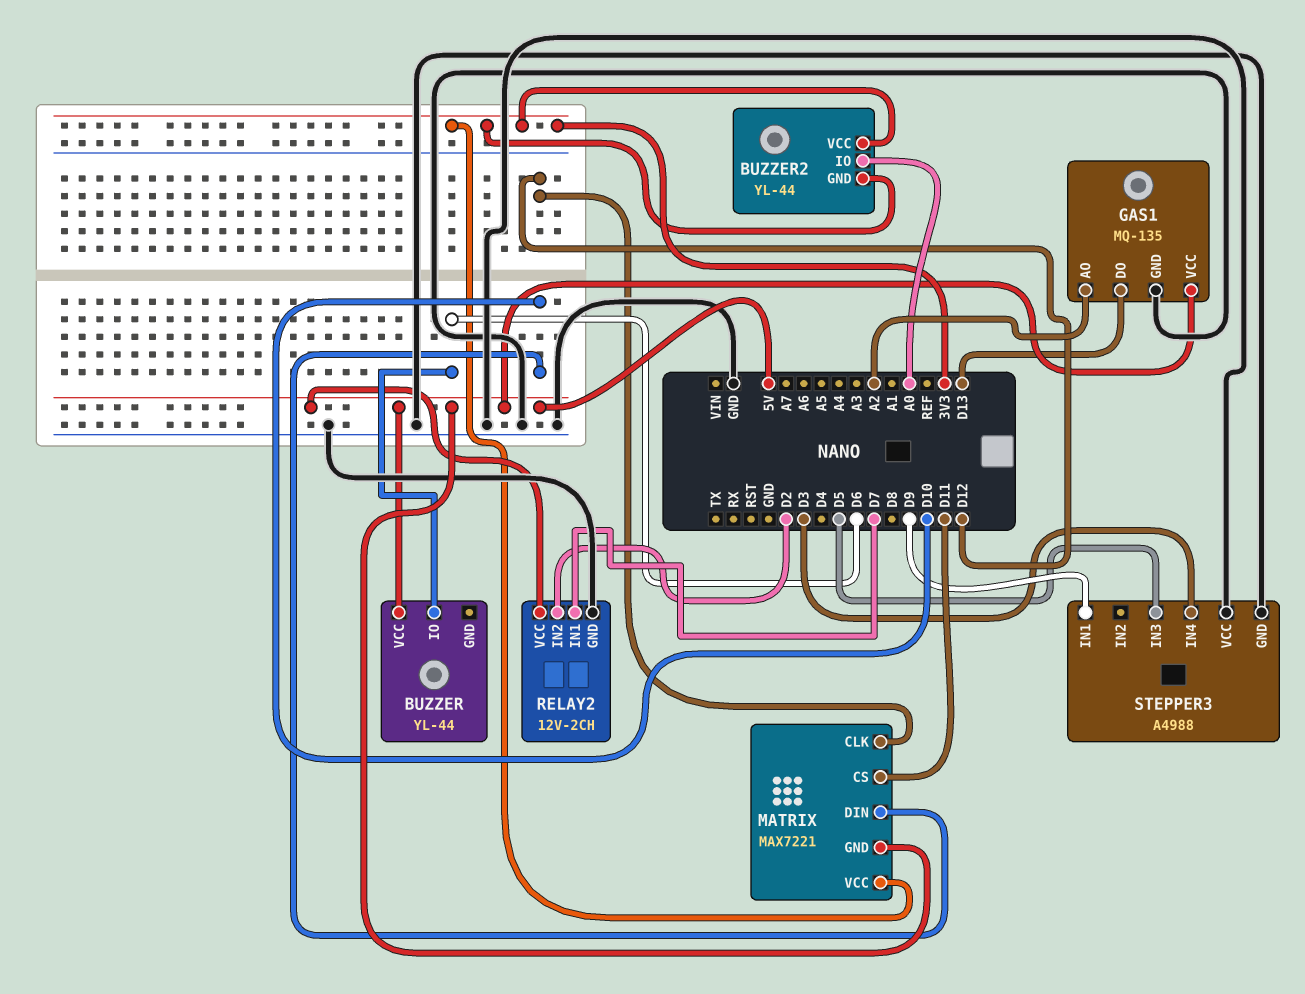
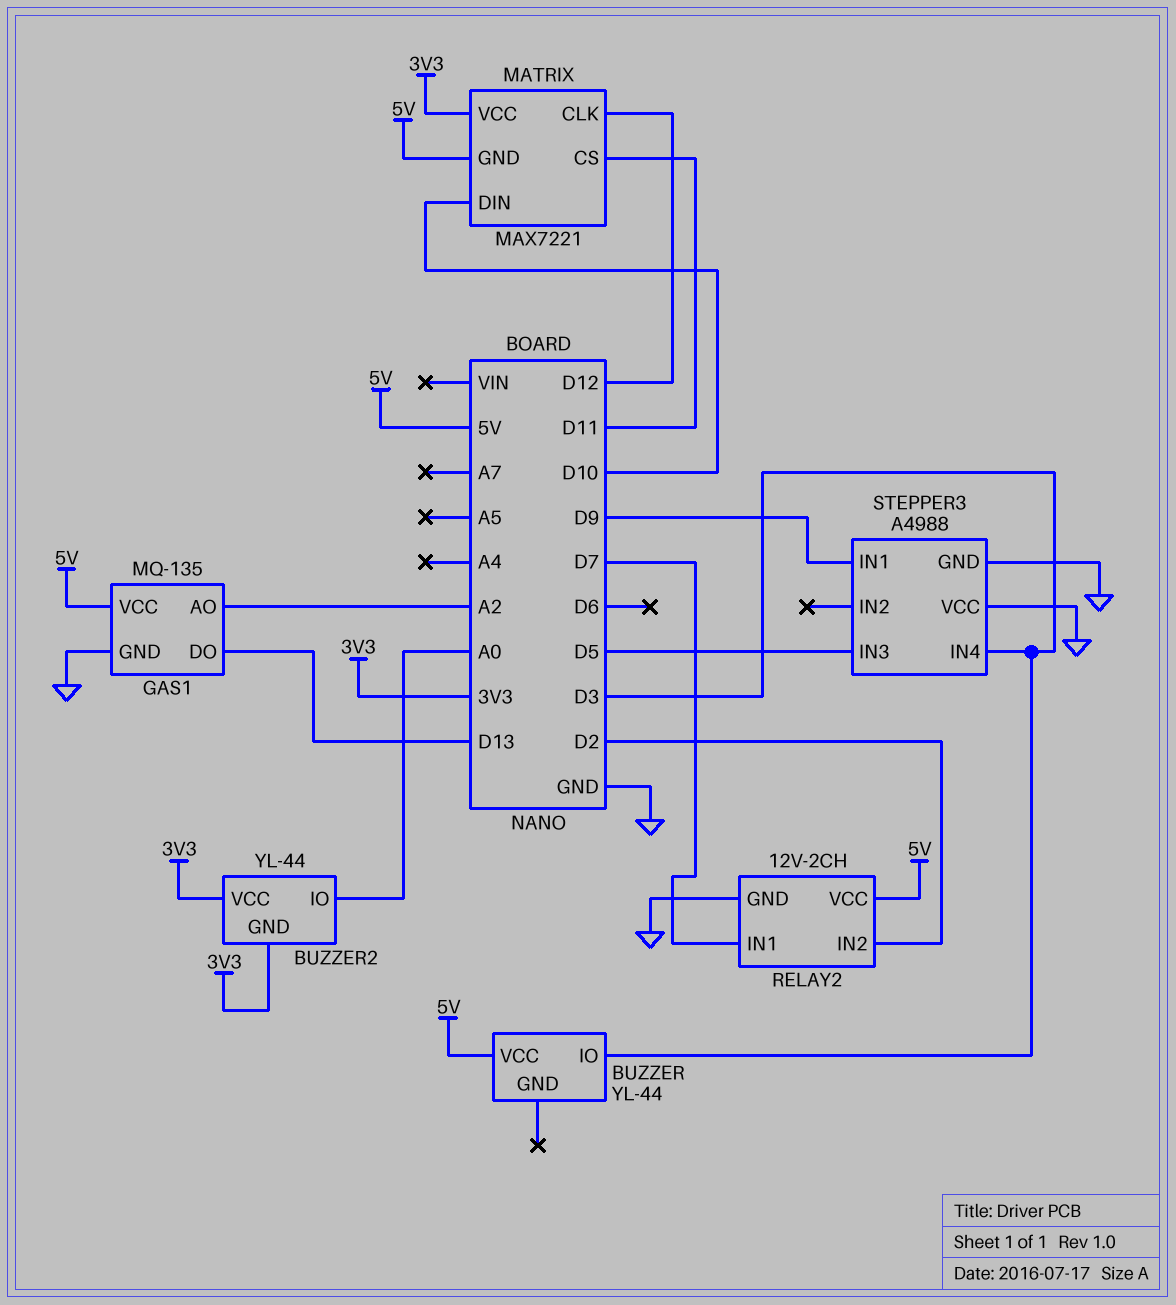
BUZZER pin IO: D6 -> D3

